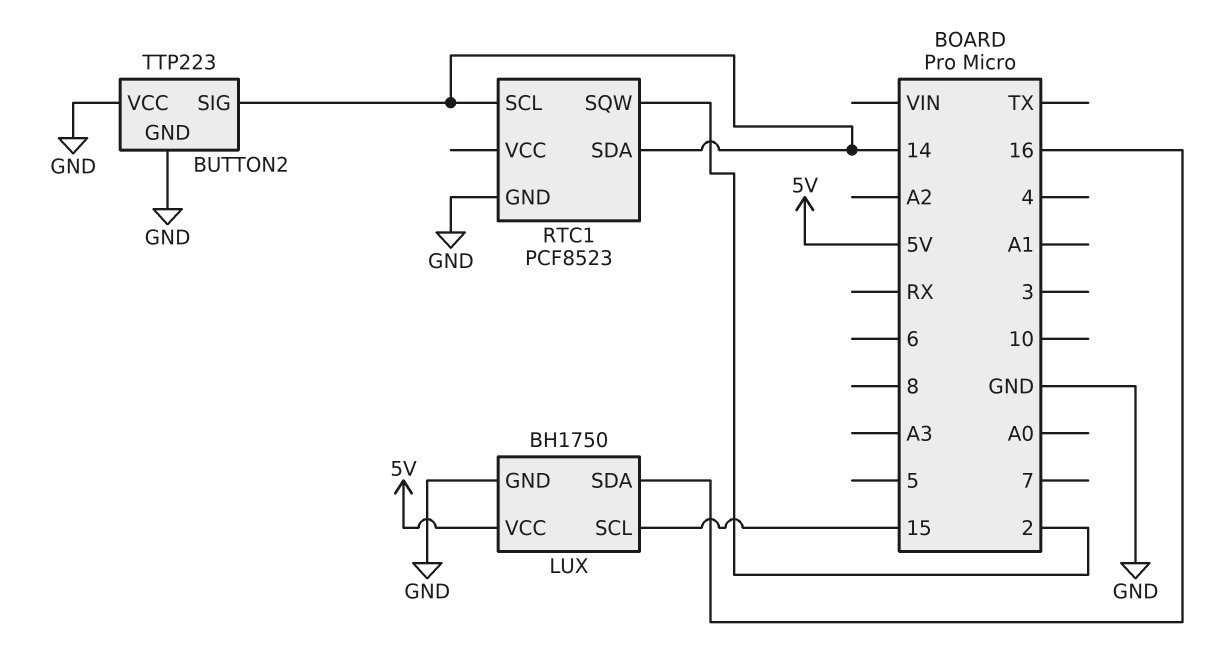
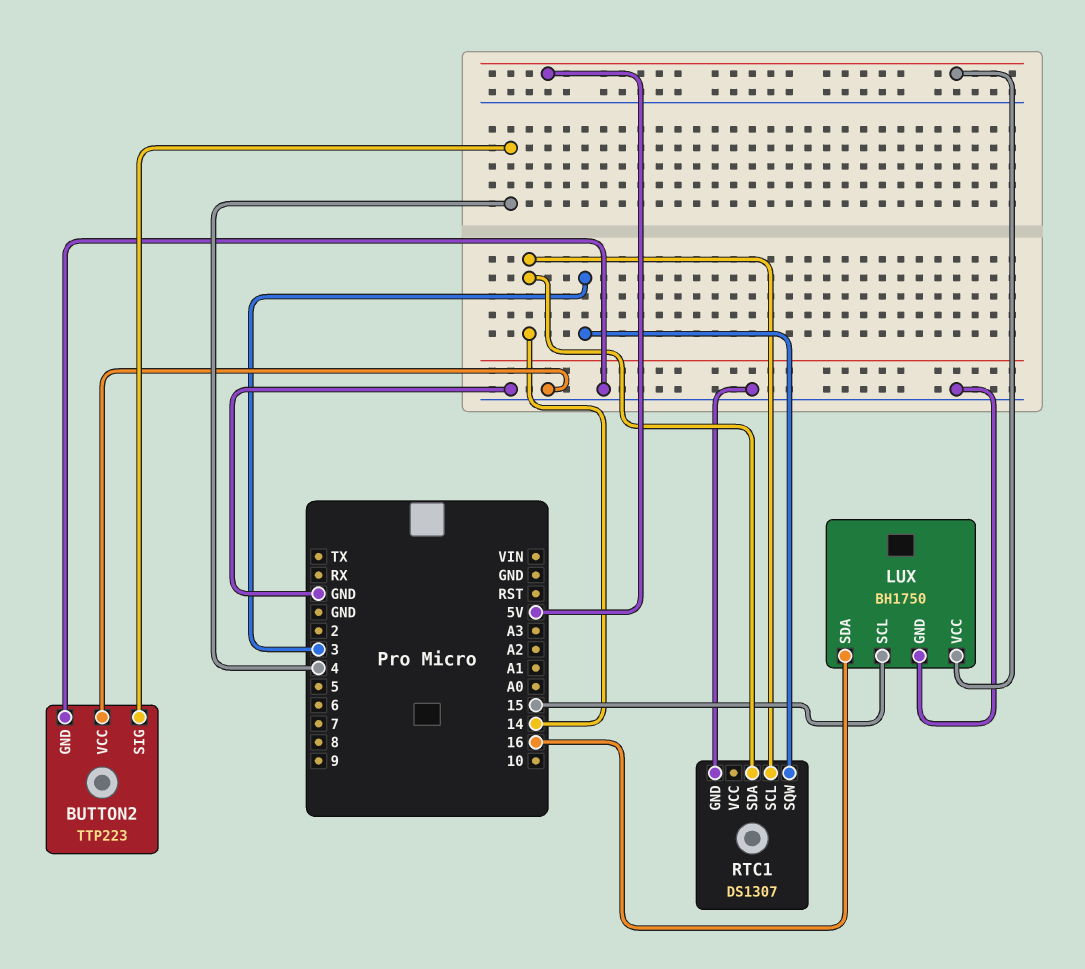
BUTTON2 pin SIG: 14 -> 4
RTC1: PCF8523 -> DS1307
RTC1 pin SQW: 2 -> 3

